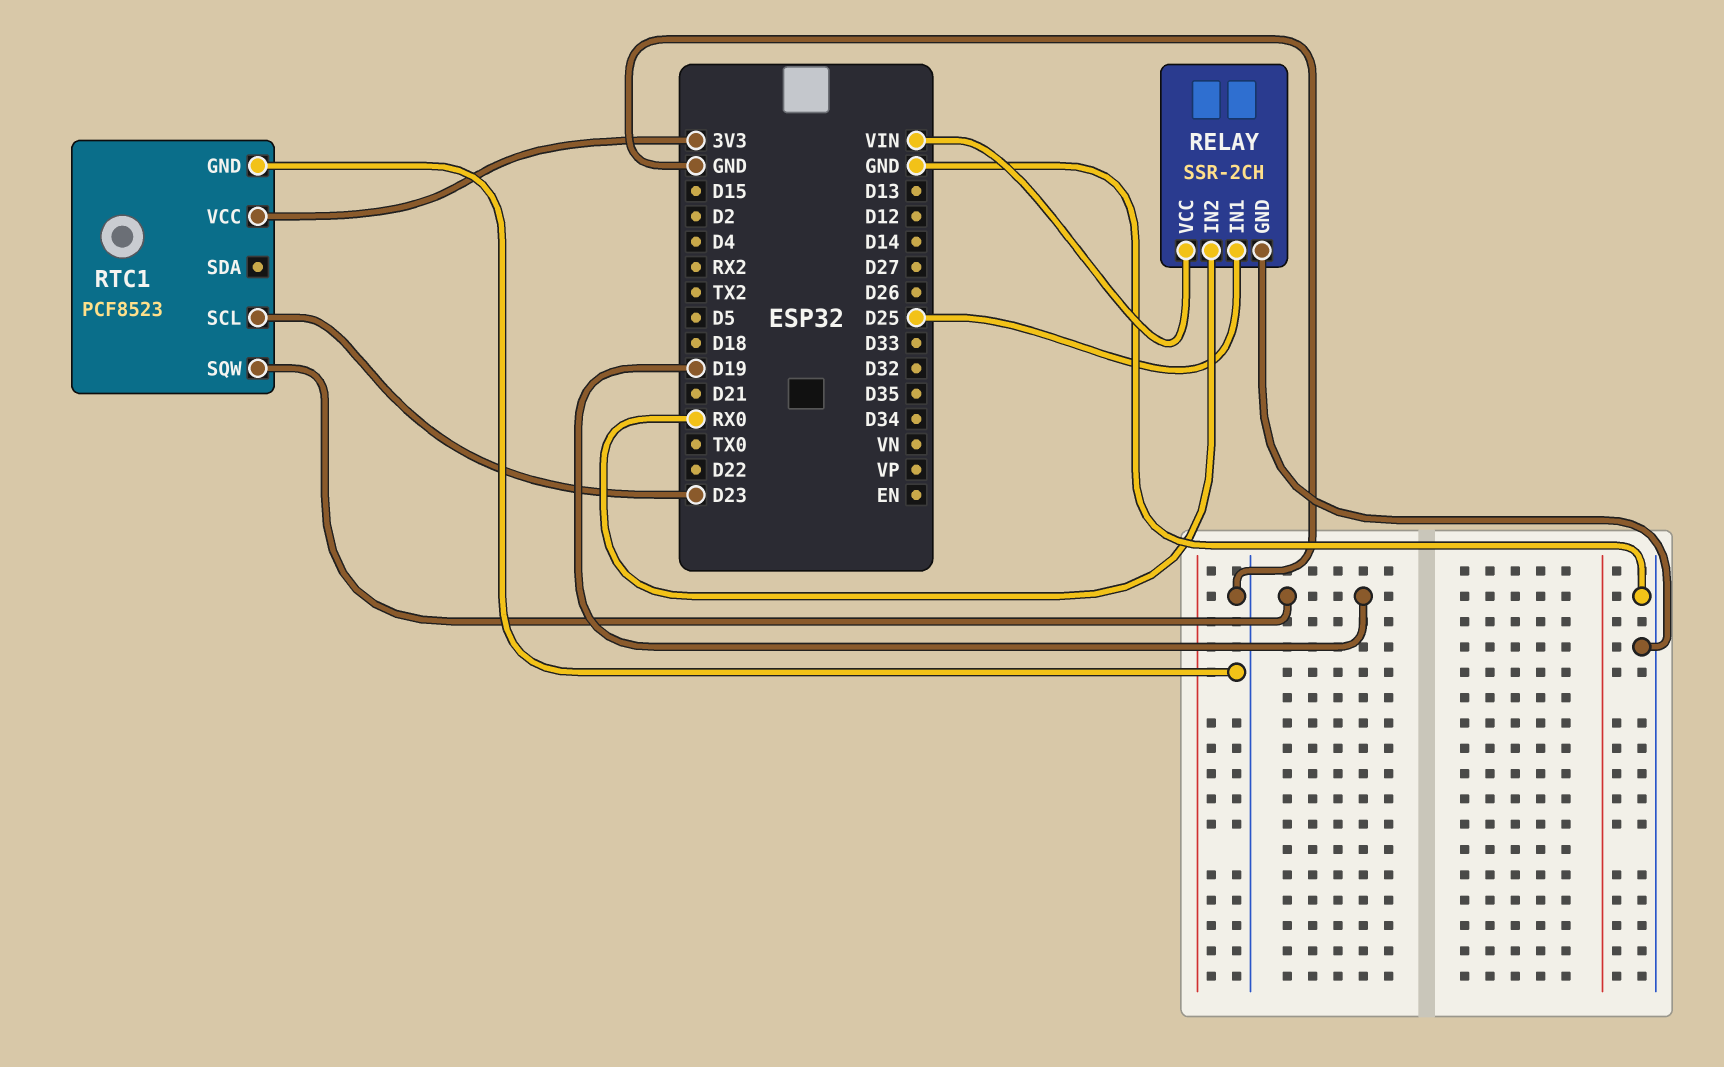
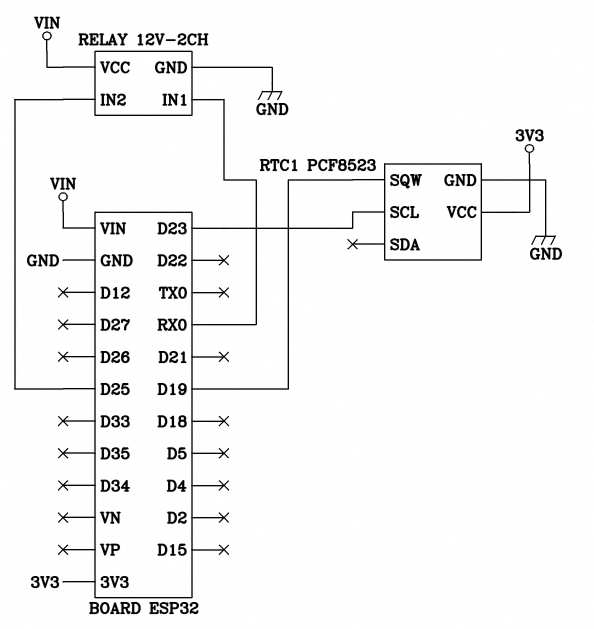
RELAY: SSR-2CH -> 12V-2CH
RELAY pin IN1: D25 -> RX0
RELAY pin IN2: RX0 -> D25

